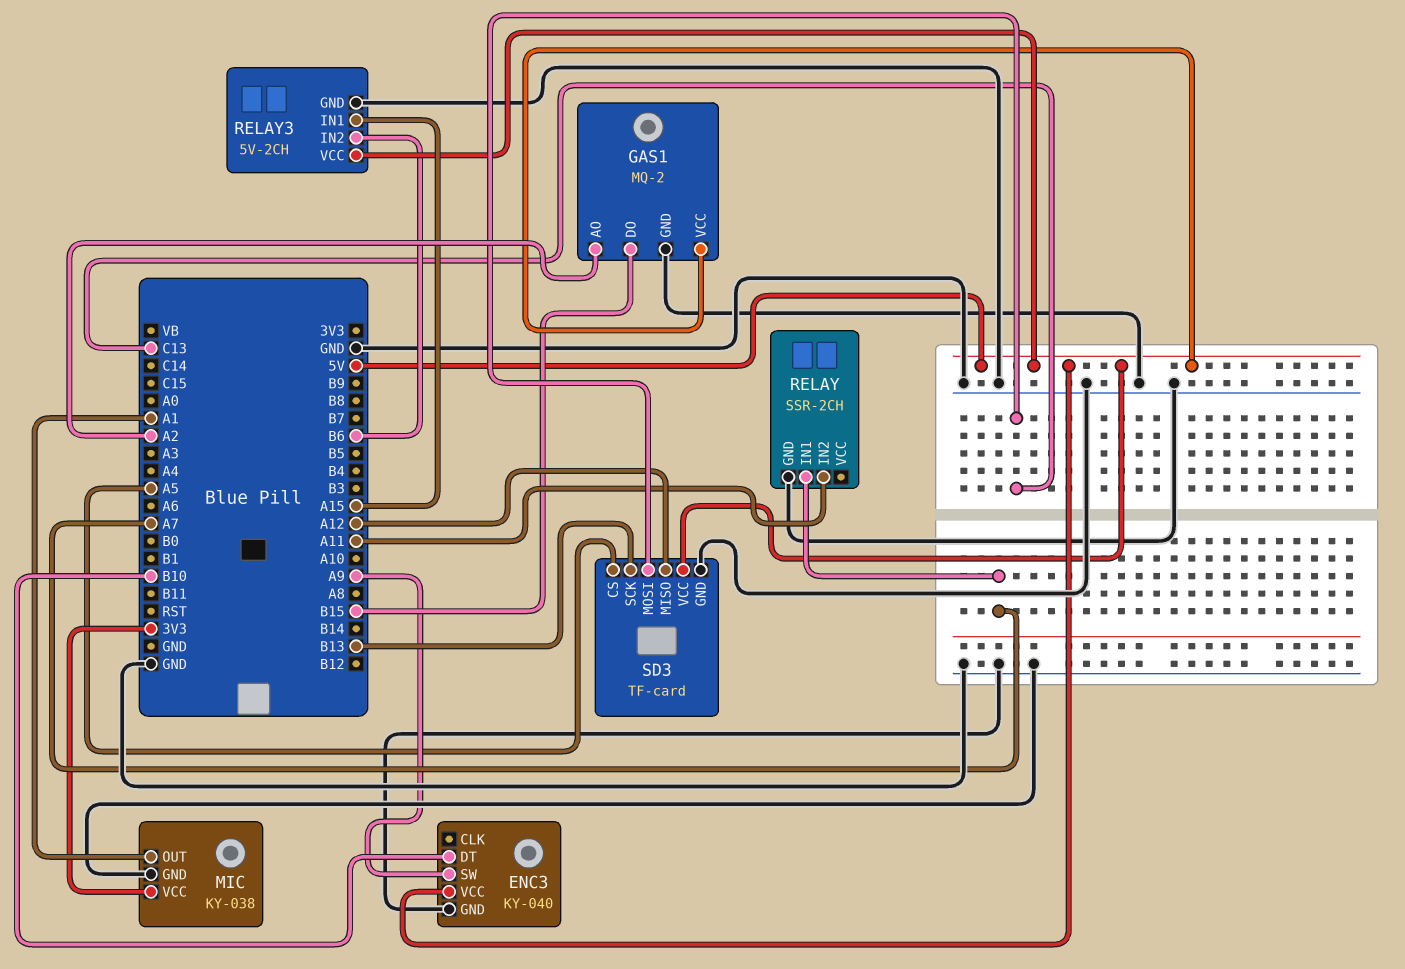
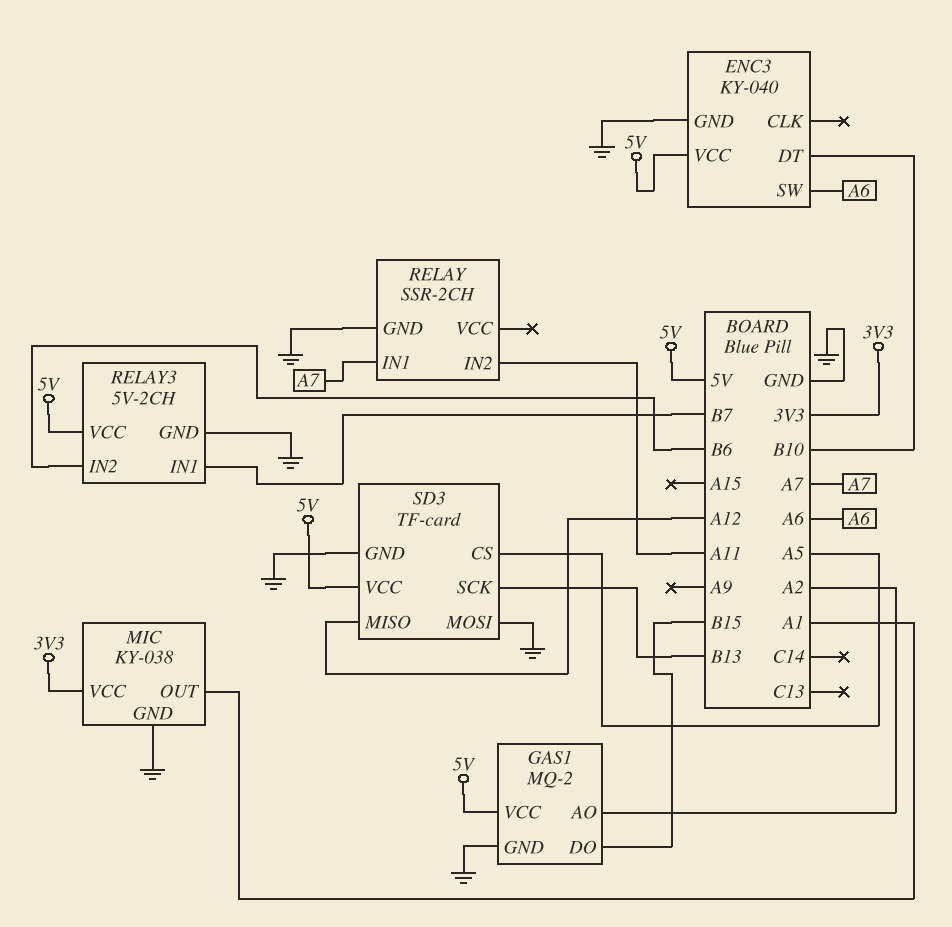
ENC3 pin SW: A9 -> A6
RELAY3 pin IN1: A15 -> B7
SD3 pin MOSI: C13 -> GND

